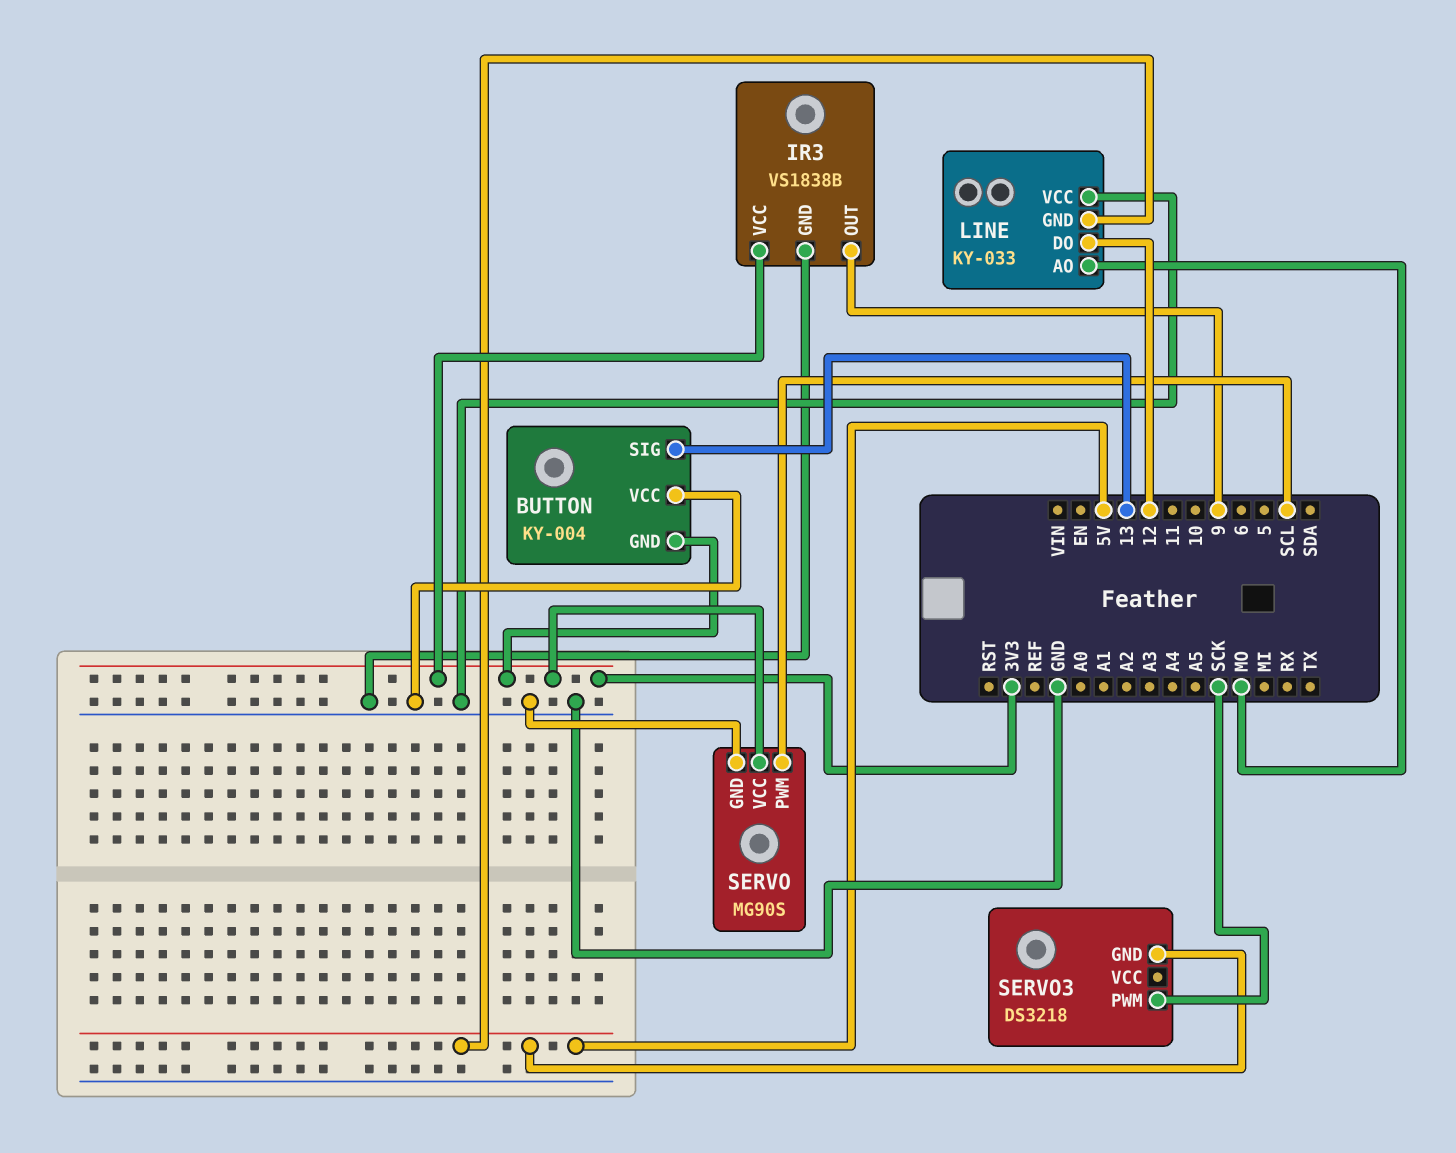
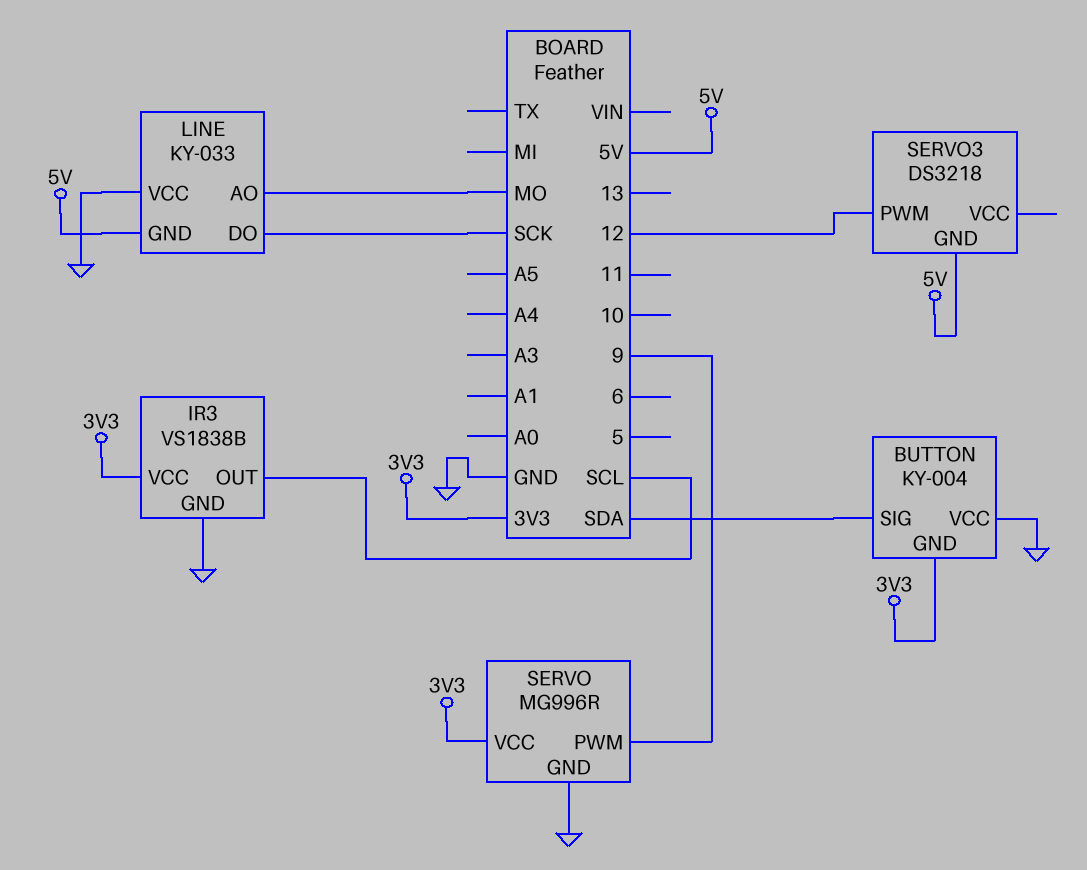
BUTTON pin SIG: 13 -> SDA
IR3 pin OUT: 9 -> SCL
LINE pin DO: 12 -> SCK
SERVO: MG90S -> MG996R
SERVO pin PWM: SCL -> 9
SERVO3 pin PWM: SCK -> 12

